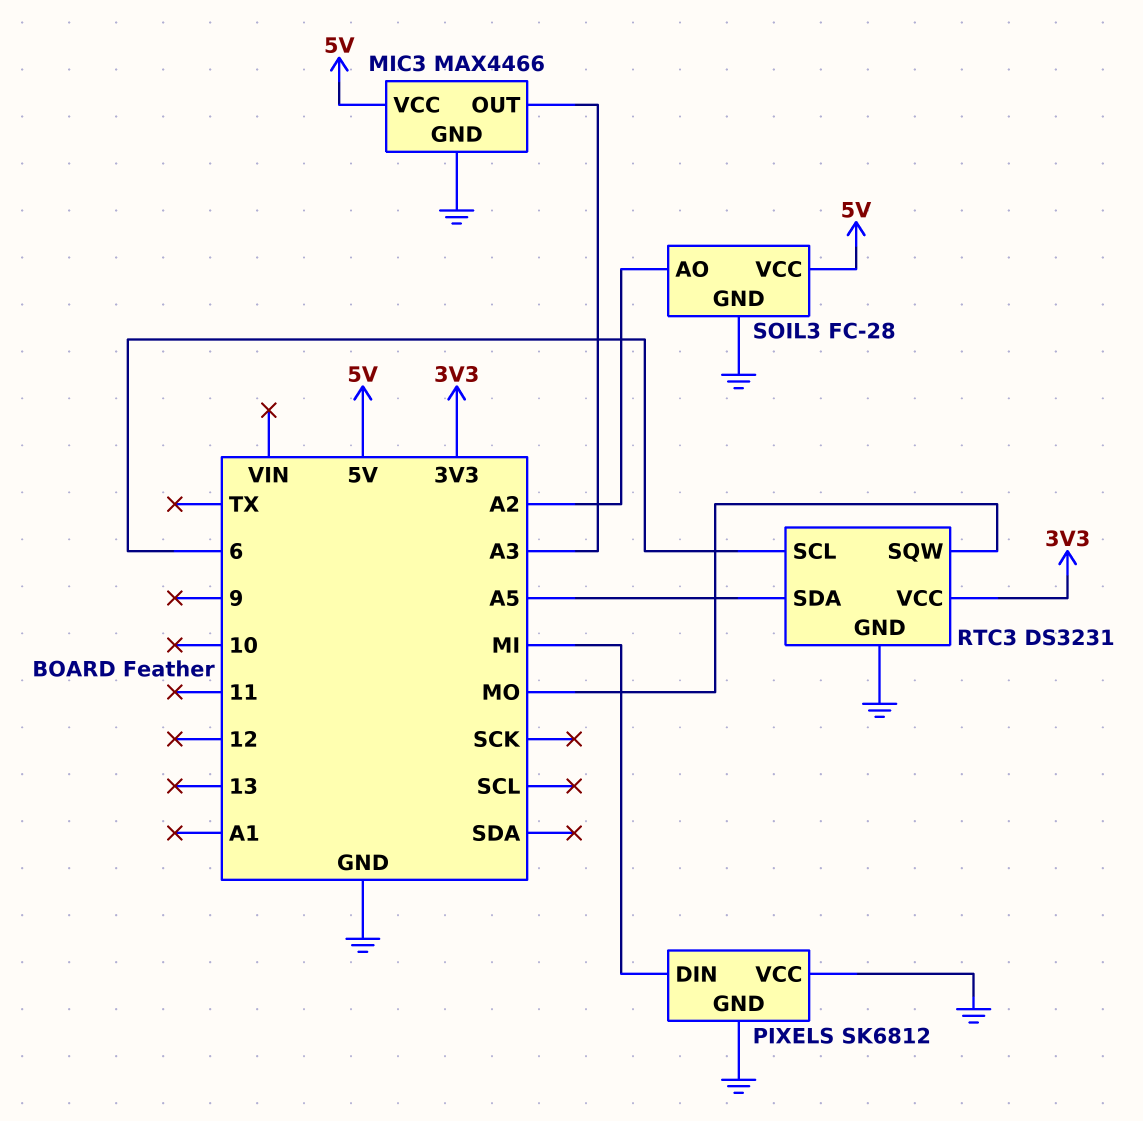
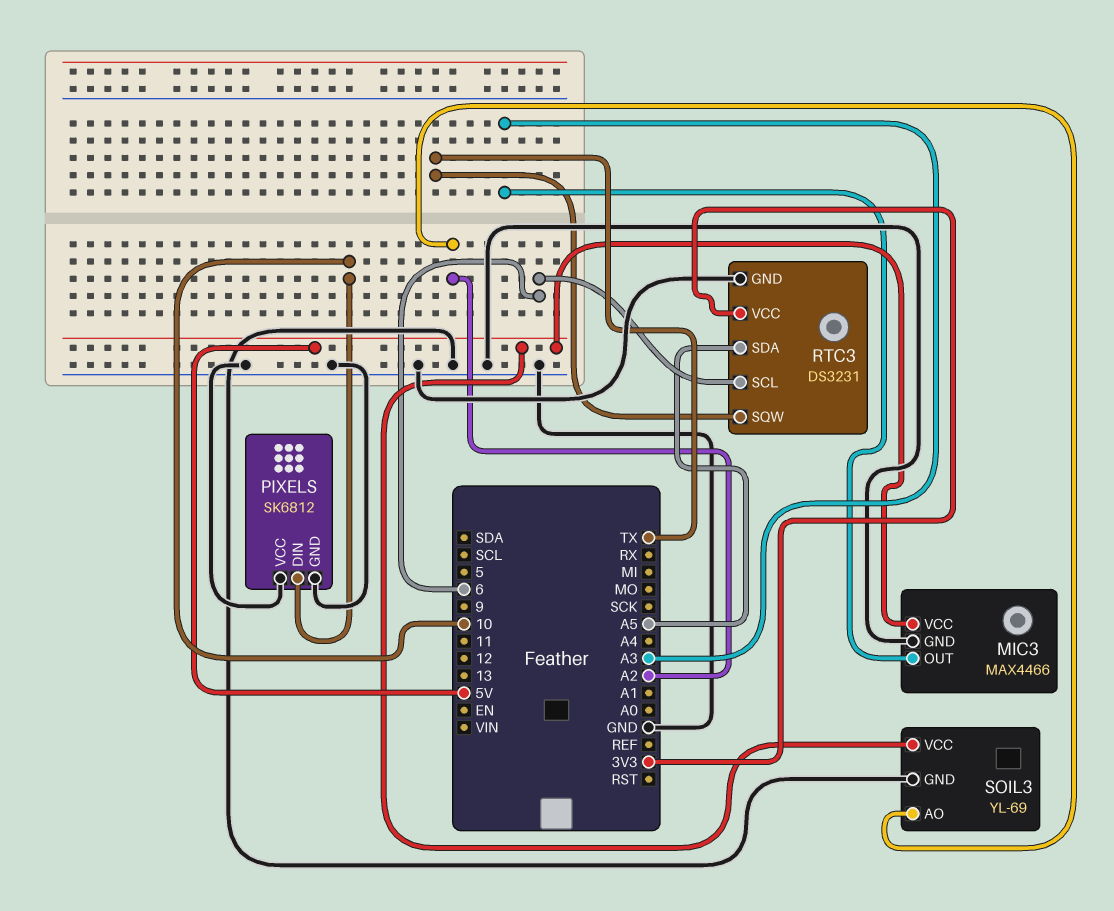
PIXELS pin DIN: MI -> 10
RTC3 pin SQW: MO -> TX
SOIL3: FC-28 -> YL-69

